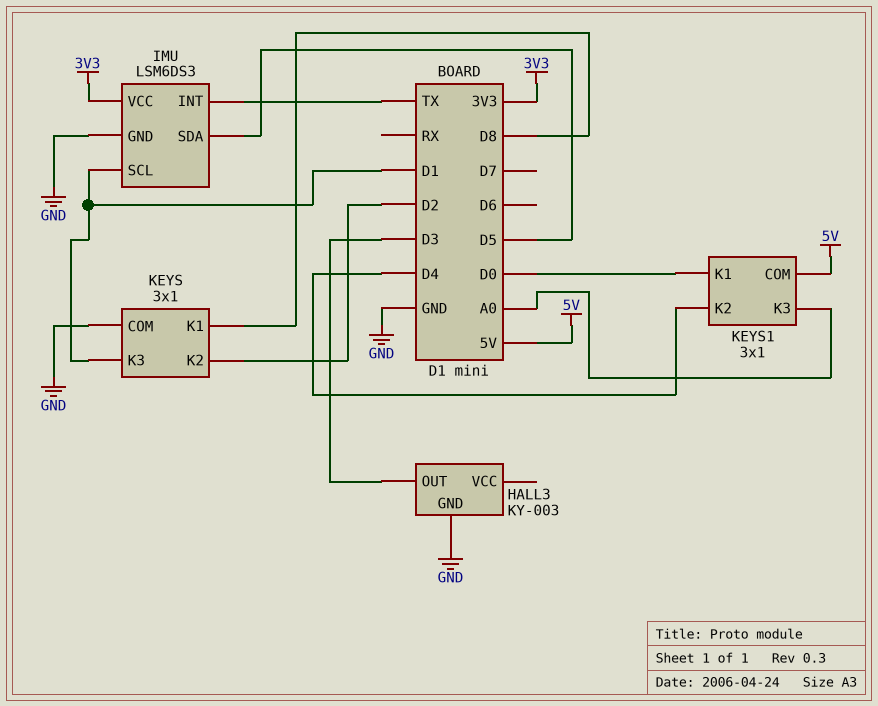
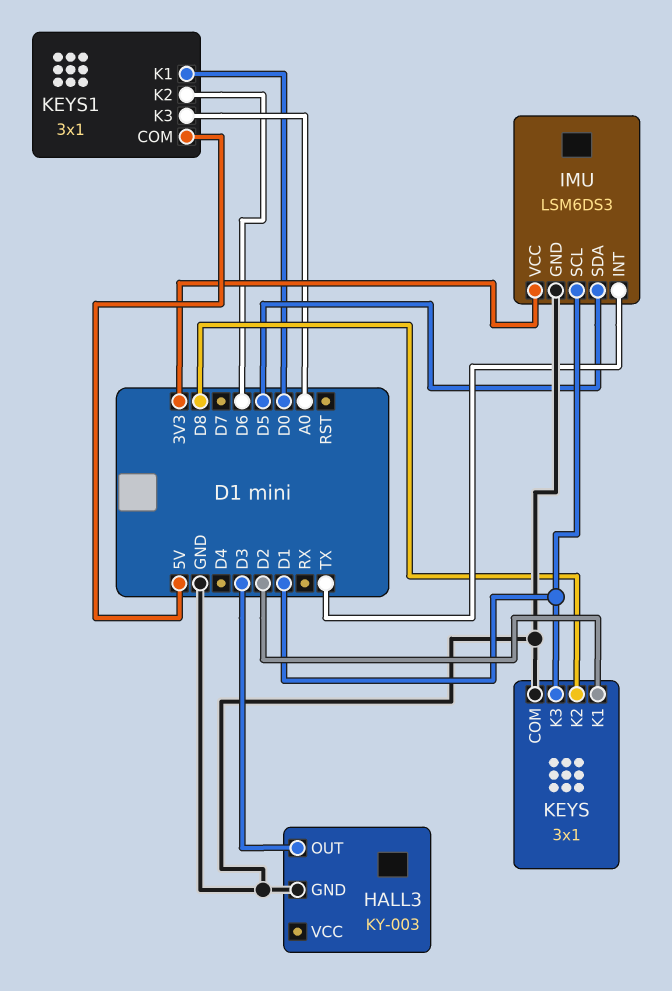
KEYS pin K1: D8 -> D2
KEYS pin K2: D2 -> D8
KEYS1 pin K2: D4 -> D6

